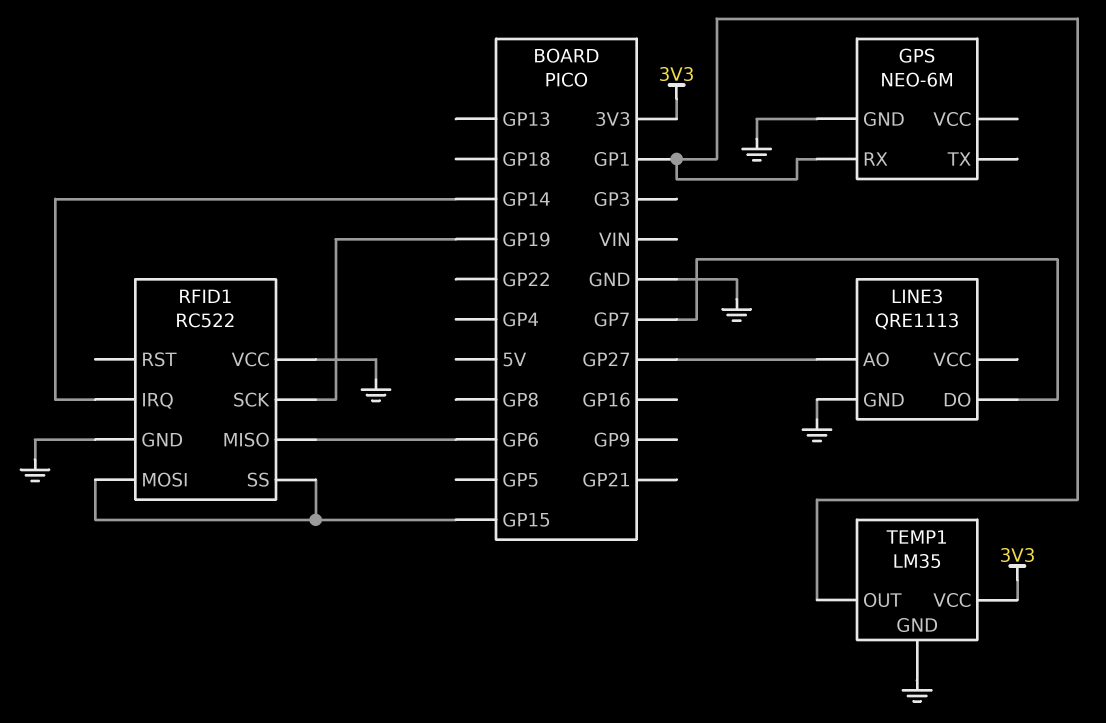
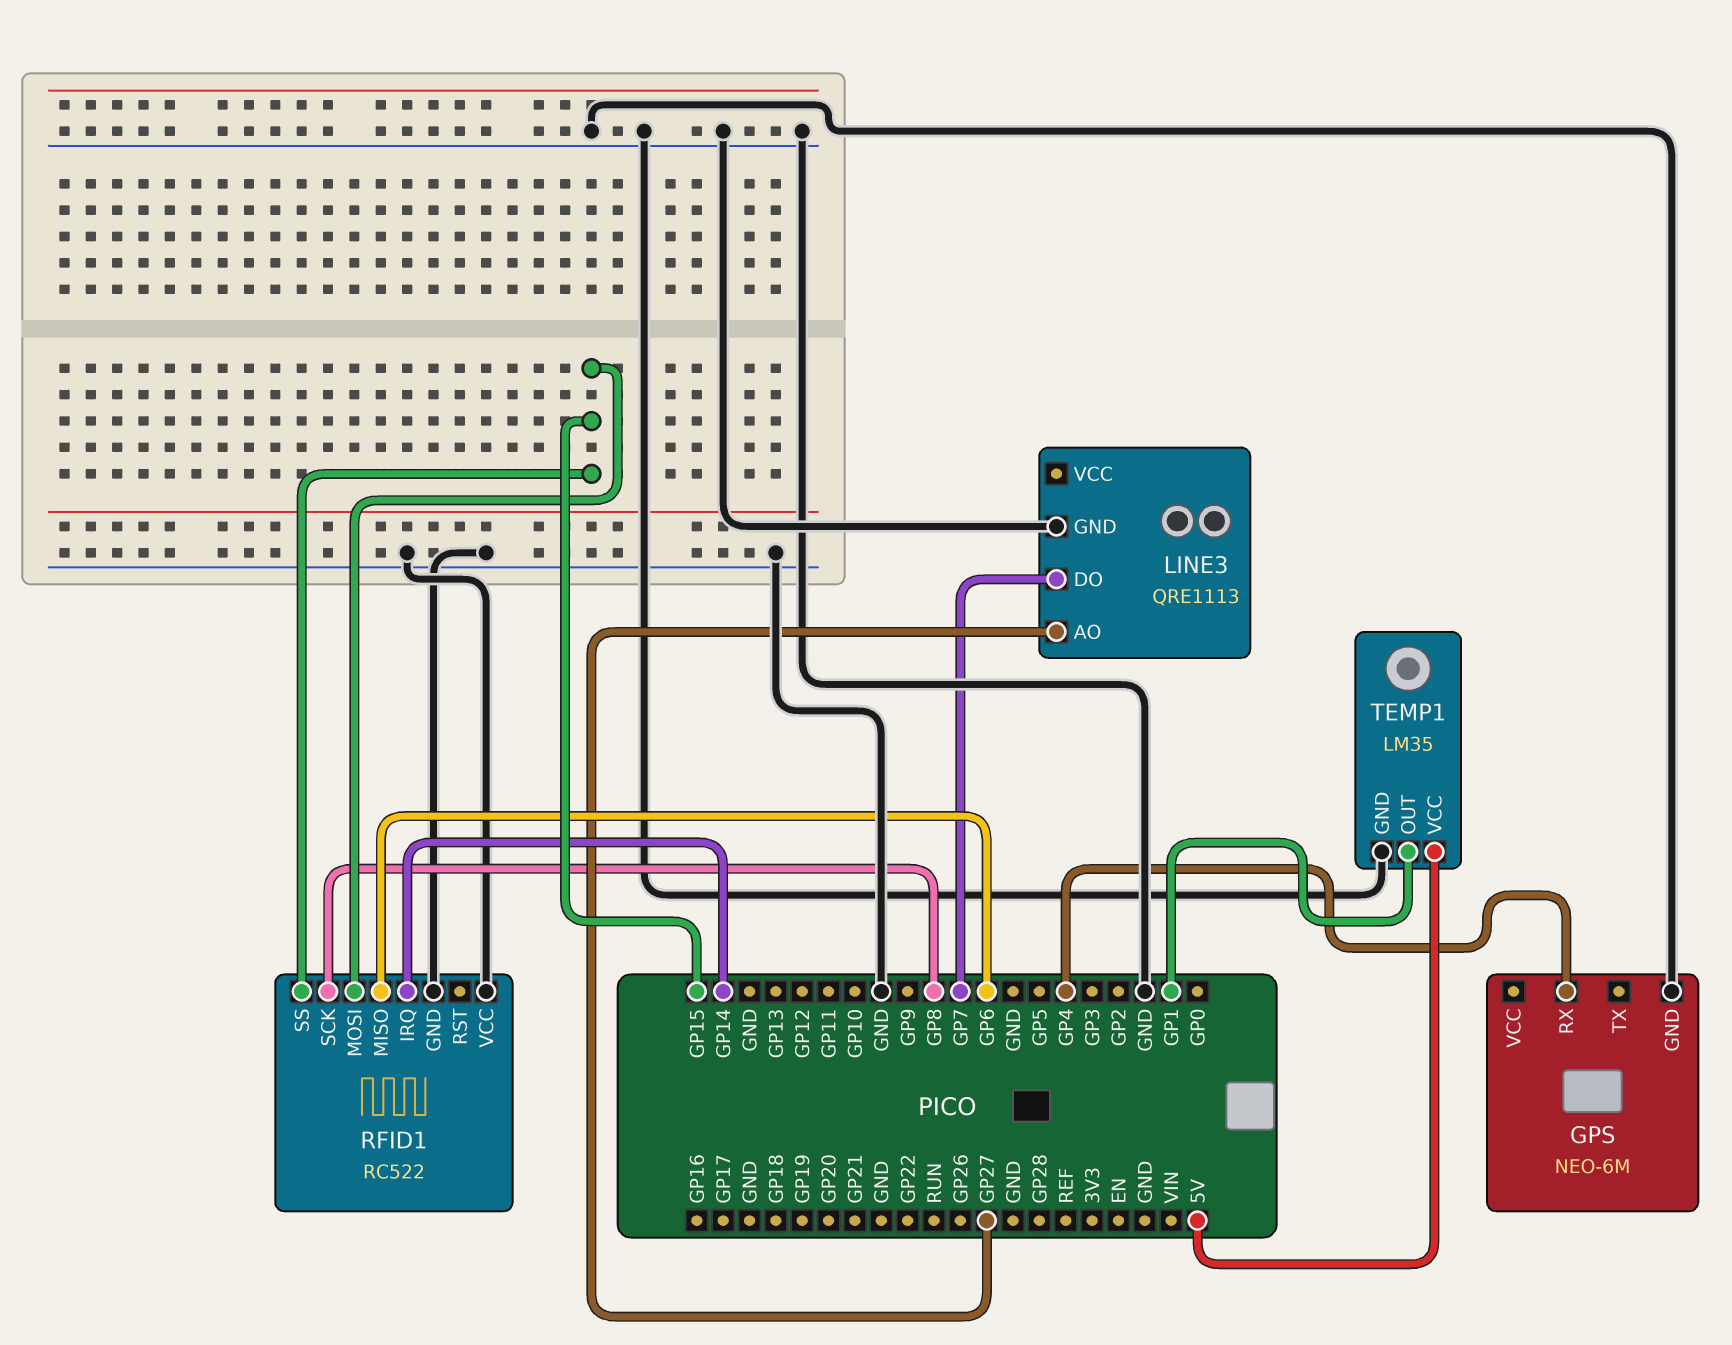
GPS pin RX: GP1 -> GP4
RFID1 pin SCK: GP19 -> GP8
TEMP1 pin VCC: 3V3 -> 5V

